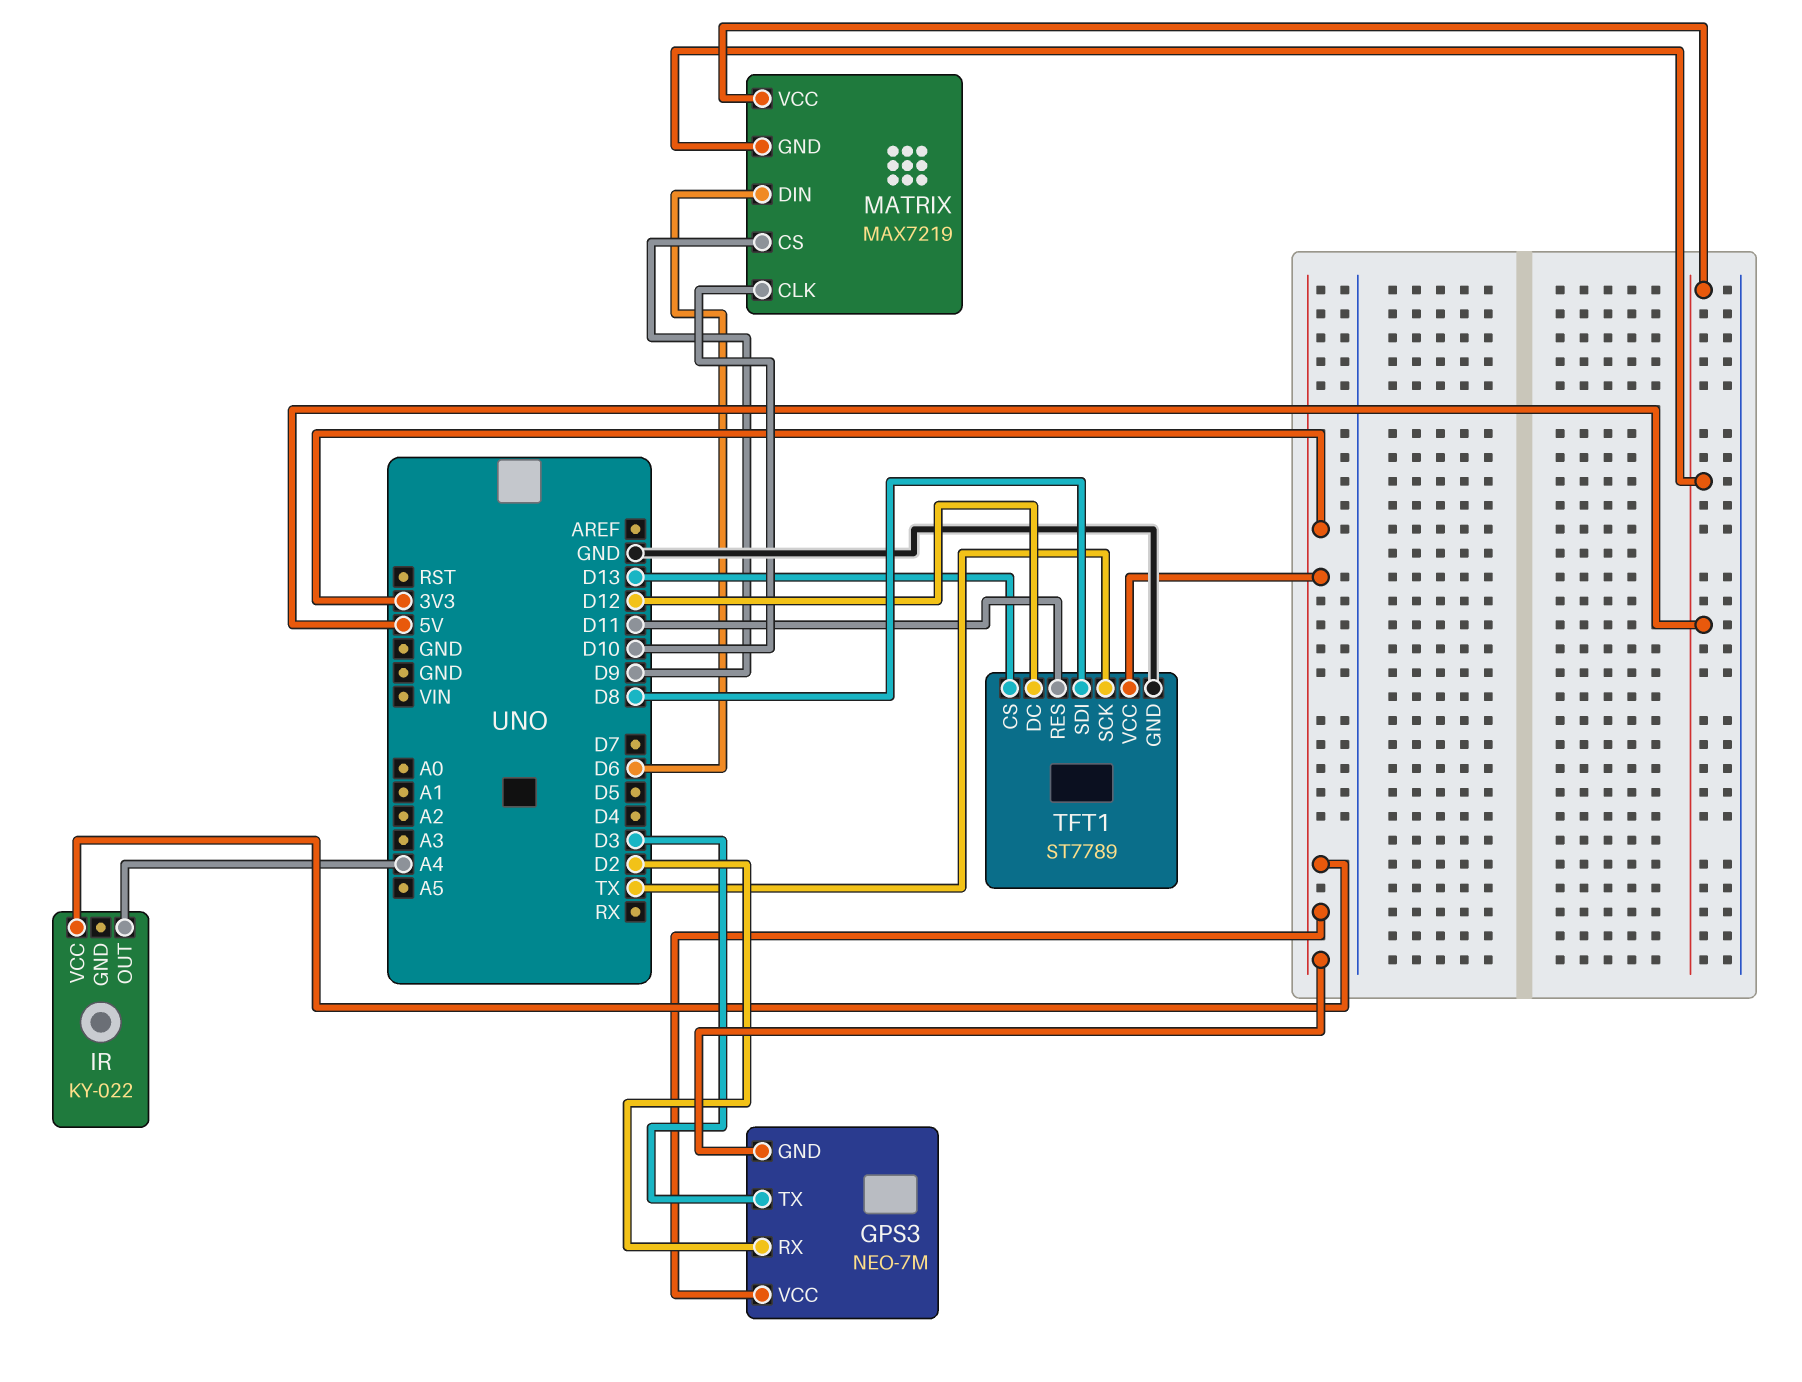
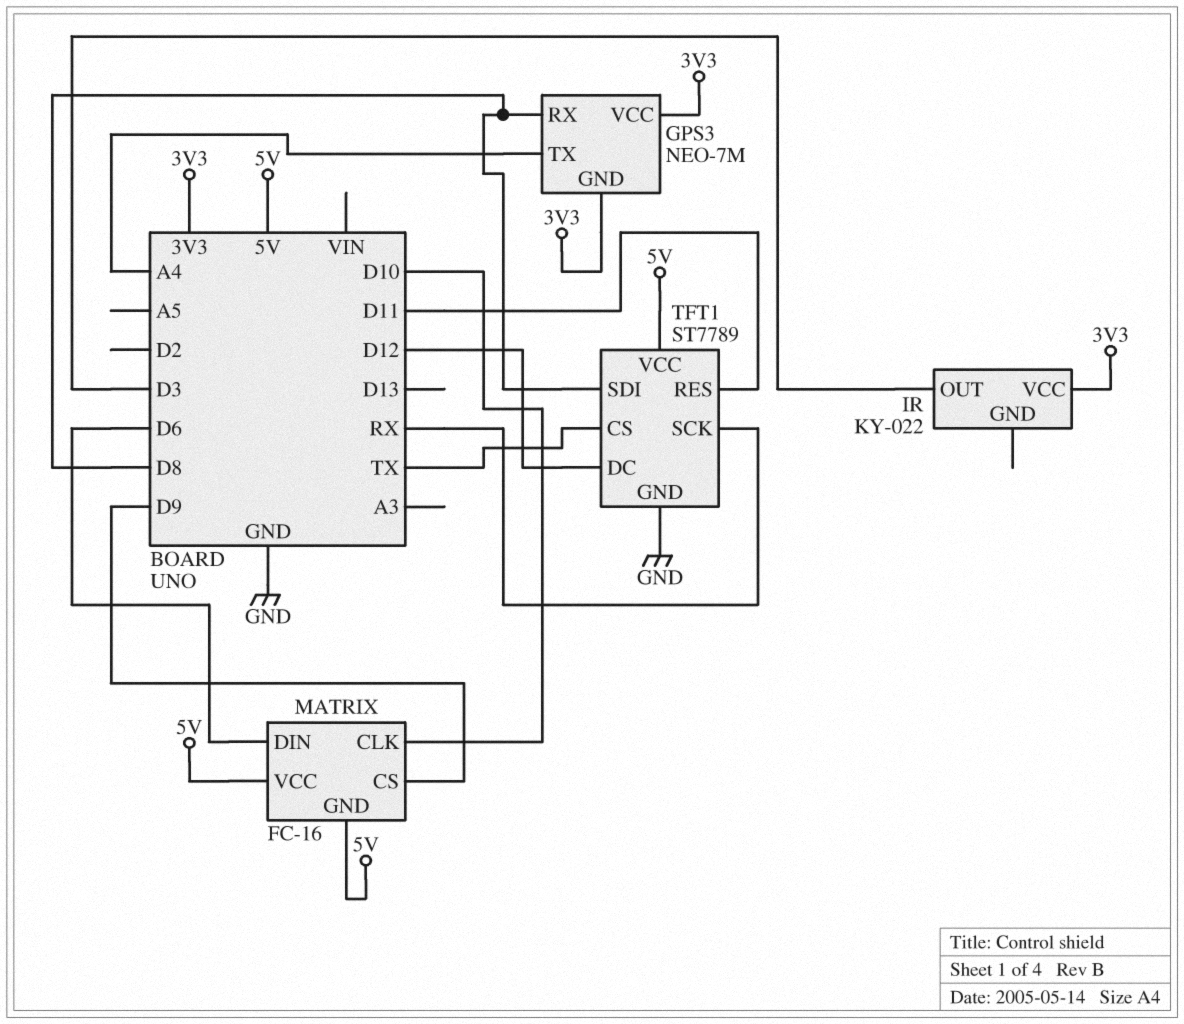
GPS3 pin RX: D2 -> D8
GPS3 pin TX: D3 -> A4
IR pin OUT: A4 -> D3
MATRIX: MAX7219 -> FC-16
TFT1 pin CS: D13 -> TX
TFT1 pin SCK: TX -> RX
TFT1 pin VCC: 3V3 -> 5V

